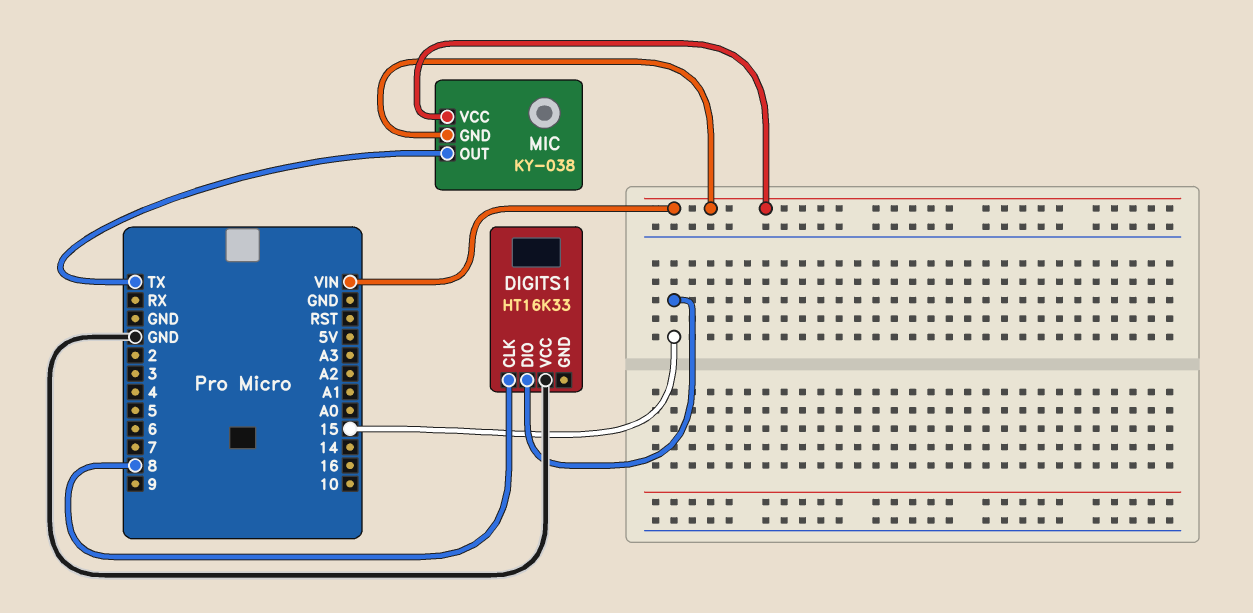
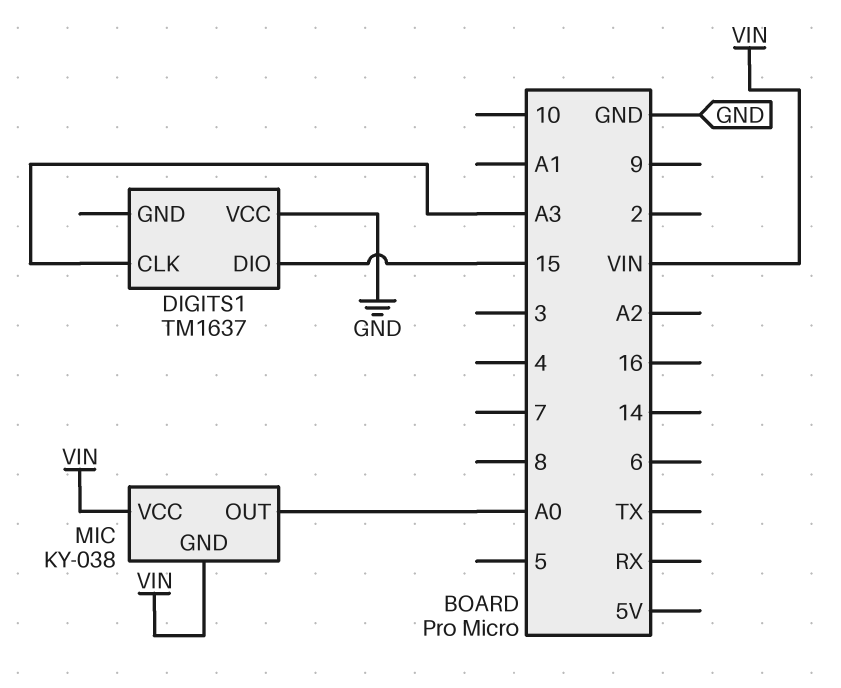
DIGITS1: HT16K33 -> TM1637
DIGITS1 pin CLK: 8 -> A3
MIC pin OUT: TX -> A0

